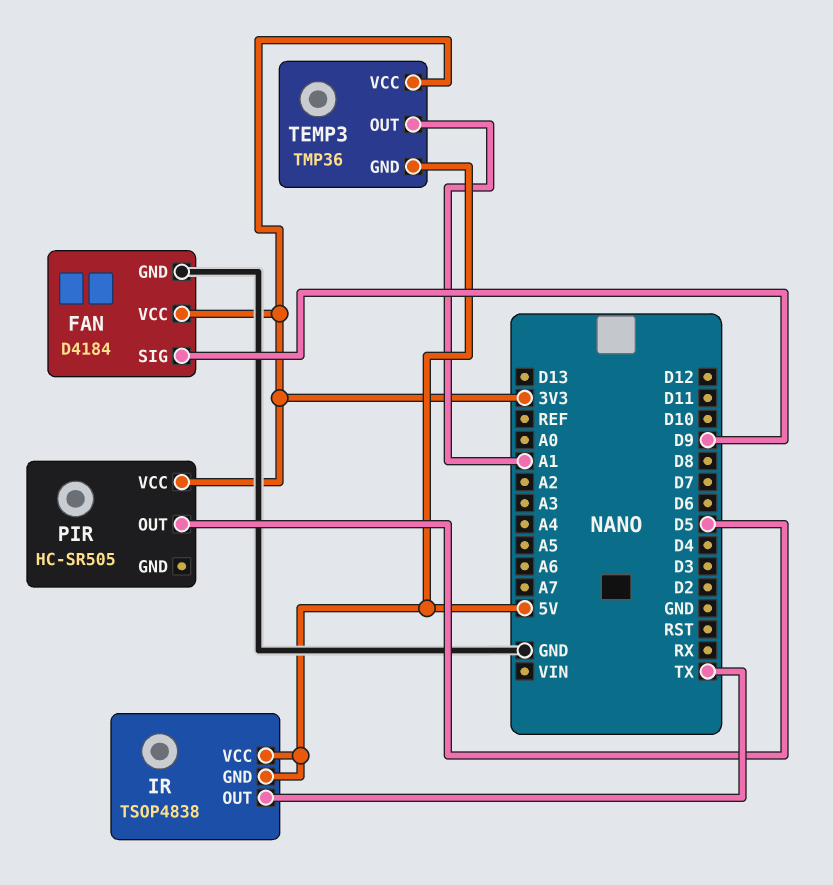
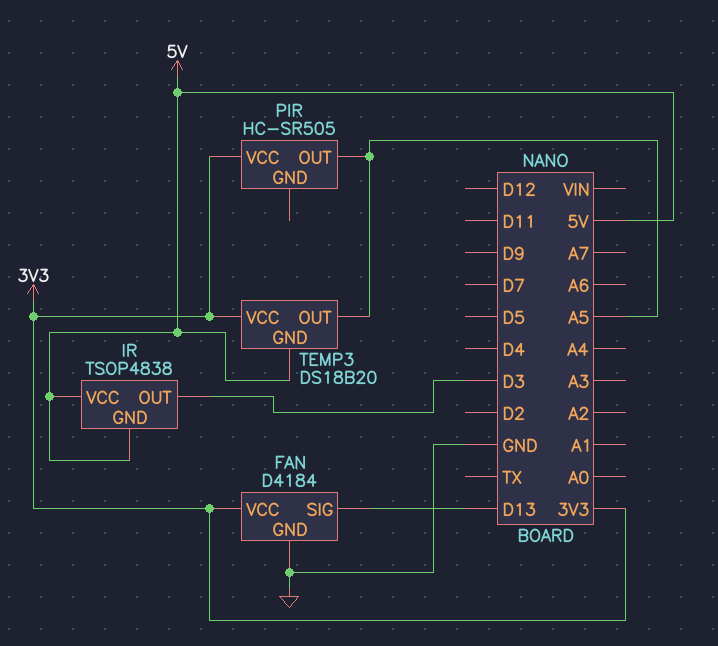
FAN pin SIG: D9 -> D13
IR pin OUT: TX -> D3
PIR pin OUT: D5 -> A5
TEMP3: TMP36 -> DS18B20
TEMP3 pin OUT: A1 -> A5

